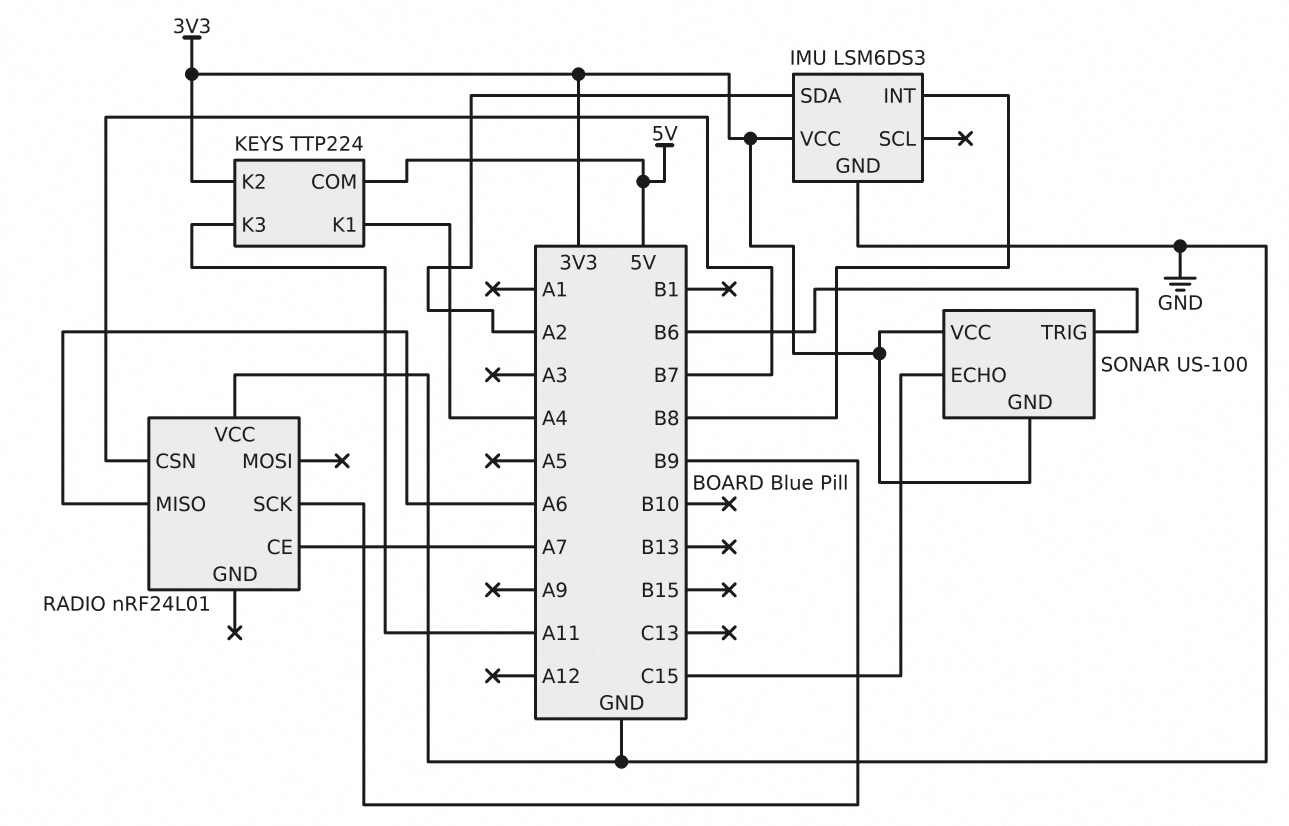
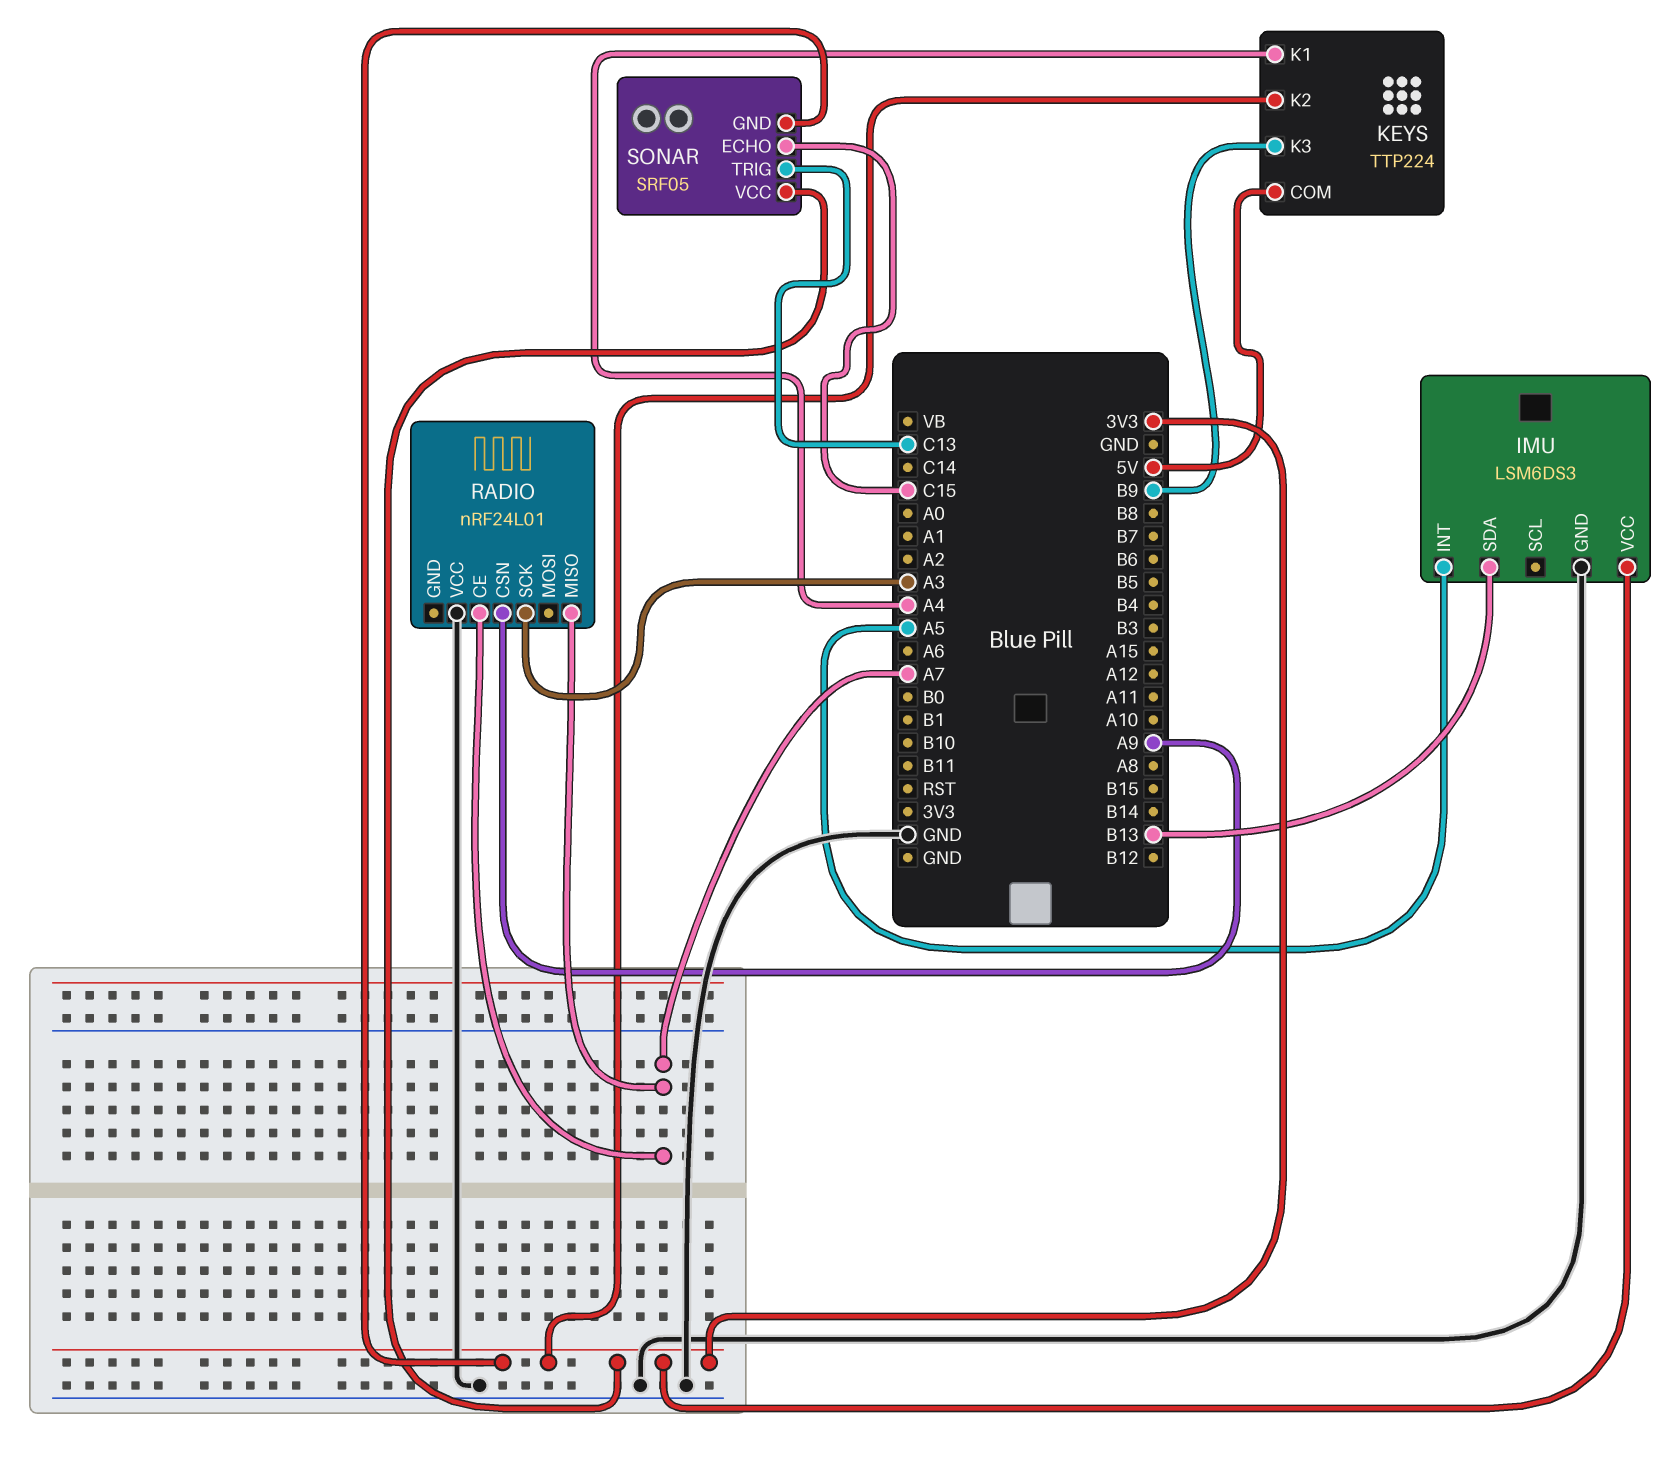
IMU pin INT: B8 -> A5
IMU pin SDA: A2 -> B13
KEYS pin K3: A11 -> B9
RADIO pin CSN: B7 -> A9
RADIO pin MISO: A6 -> A7
RADIO pin SCK: B9 -> A3
SONAR: US-100 -> SRF05
SONAR pin TRIG: B6 -> C13

